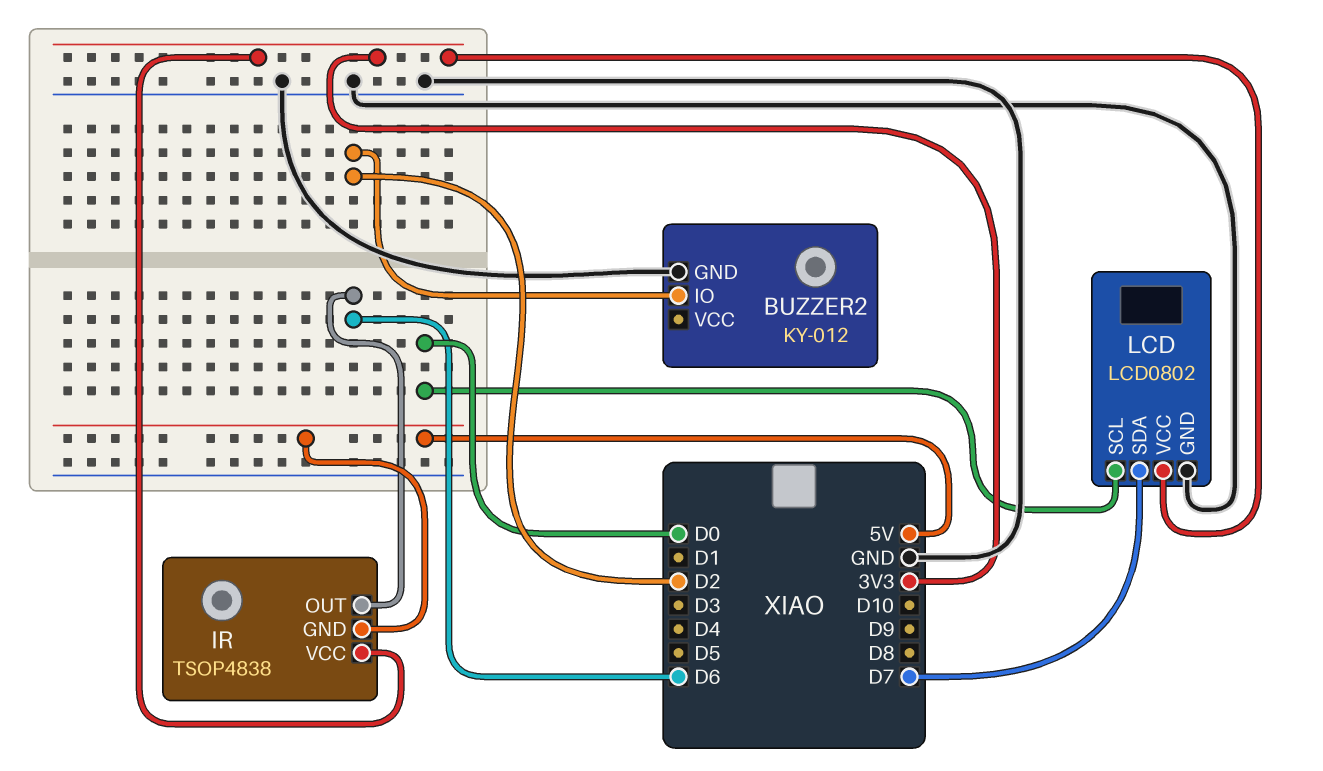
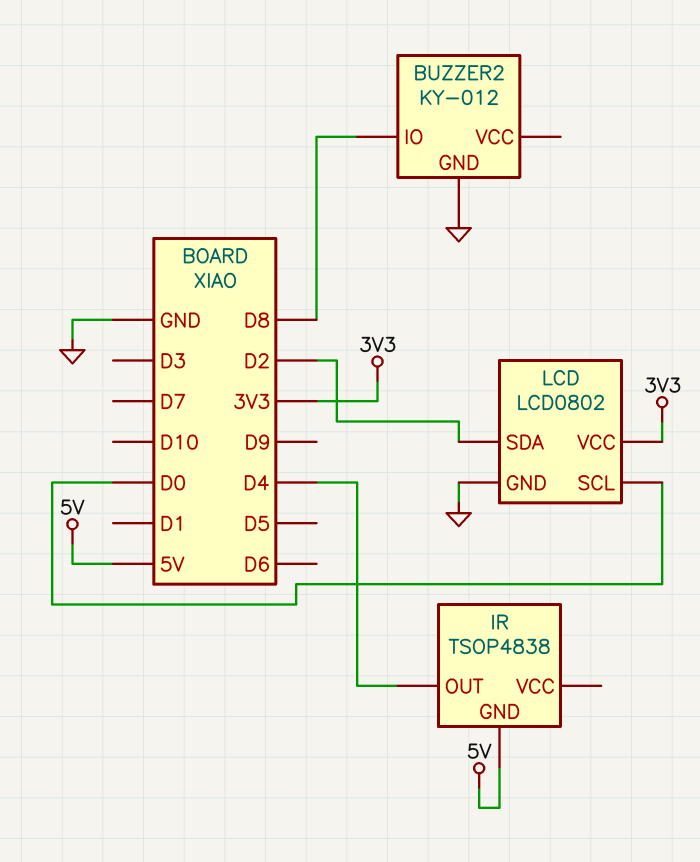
BUZZER2 pin IO: D2 -> D8
IR pin OUT: D6 -> D4
IR pin VCC: 3V3 -> none
LCD pin SDA: D7 -> D2

